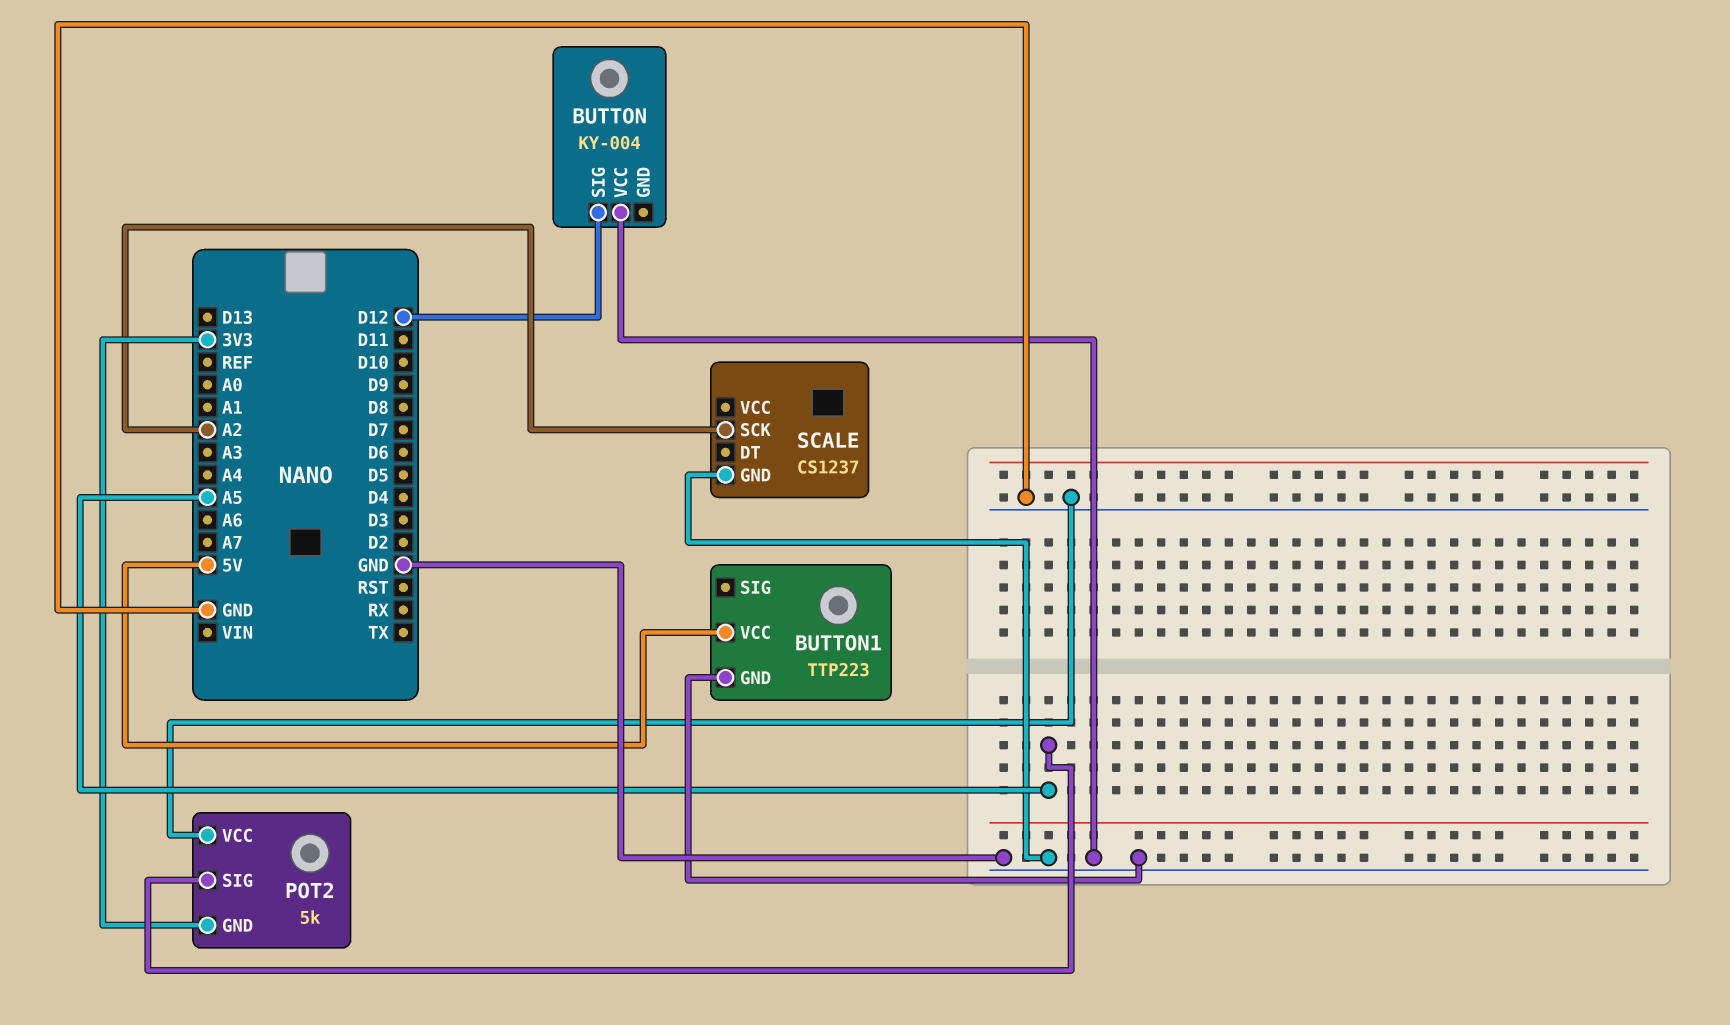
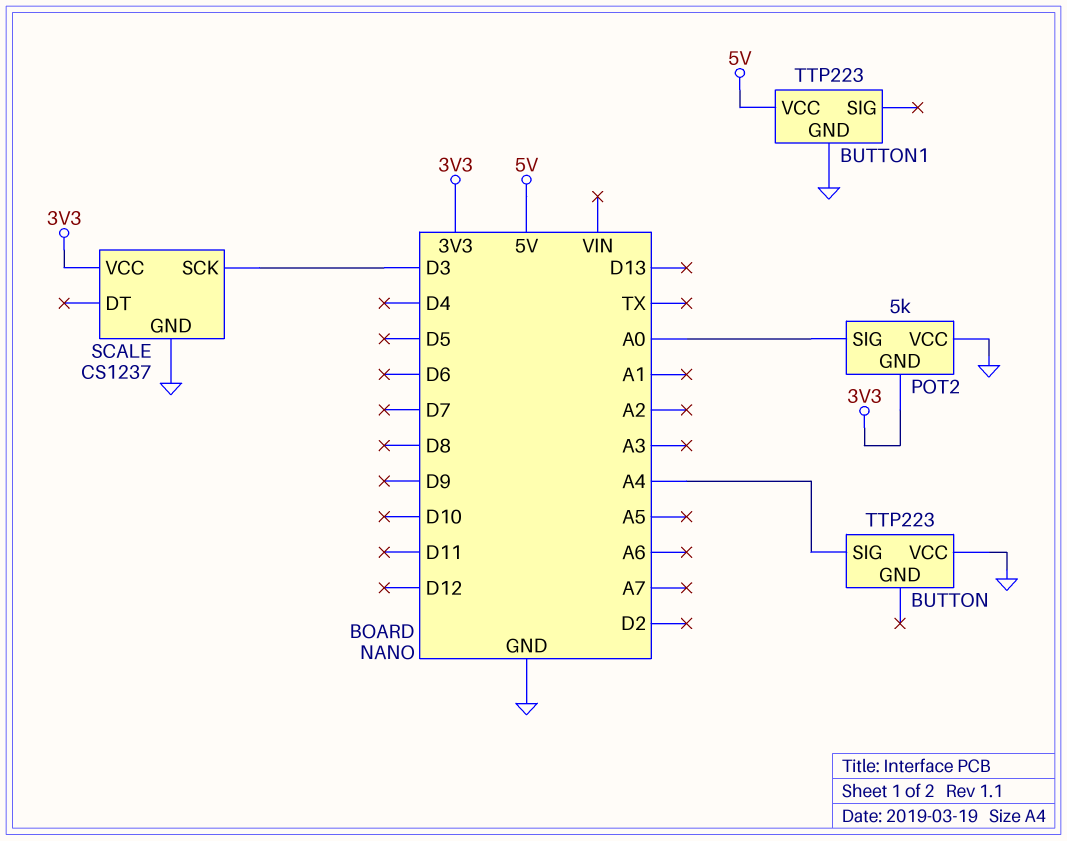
BUTTON: KY-004 -> TTP223
BUTTON pin SIG: D12 -> A4
POT2 pin SIG: A5 -> A0
SCALE pin SCK: A2 -> D3
SCALE pin VCC: none -> 3V3

